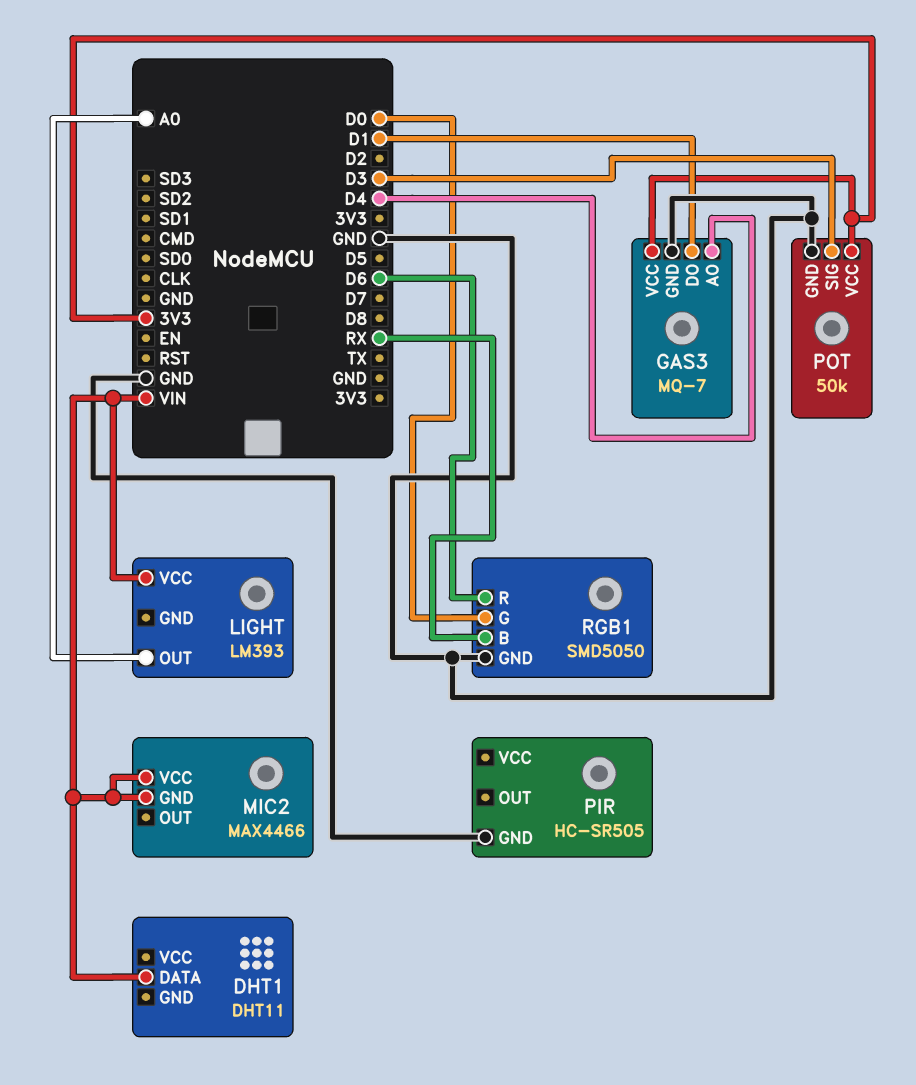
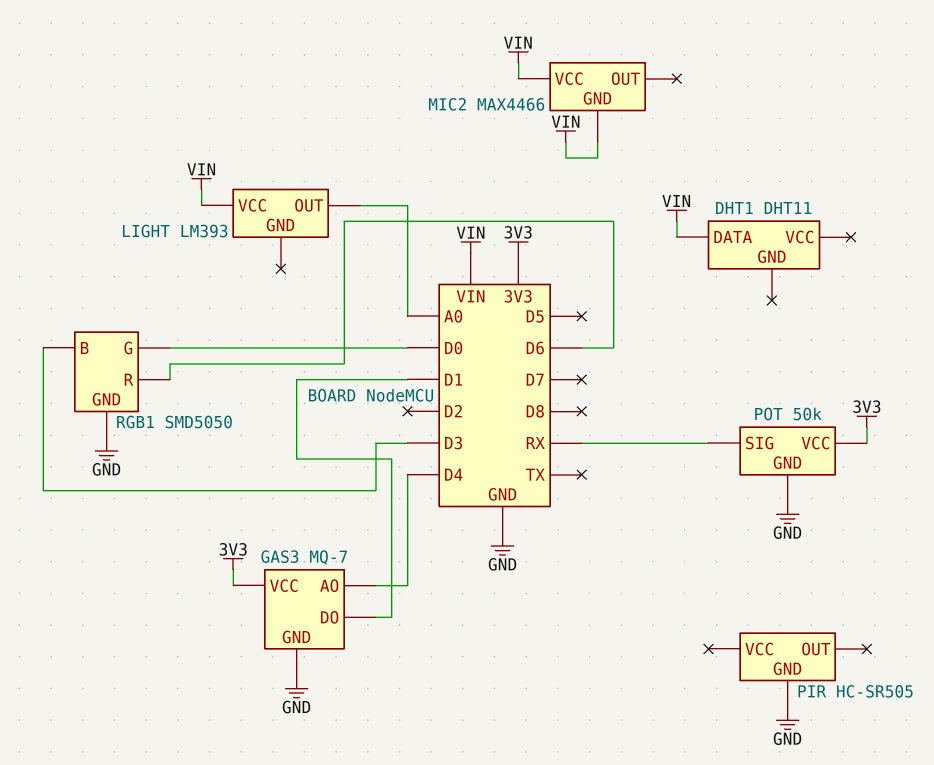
POT pin SIG: D3 -> RX
RGB1 pin B: RX -> D3

